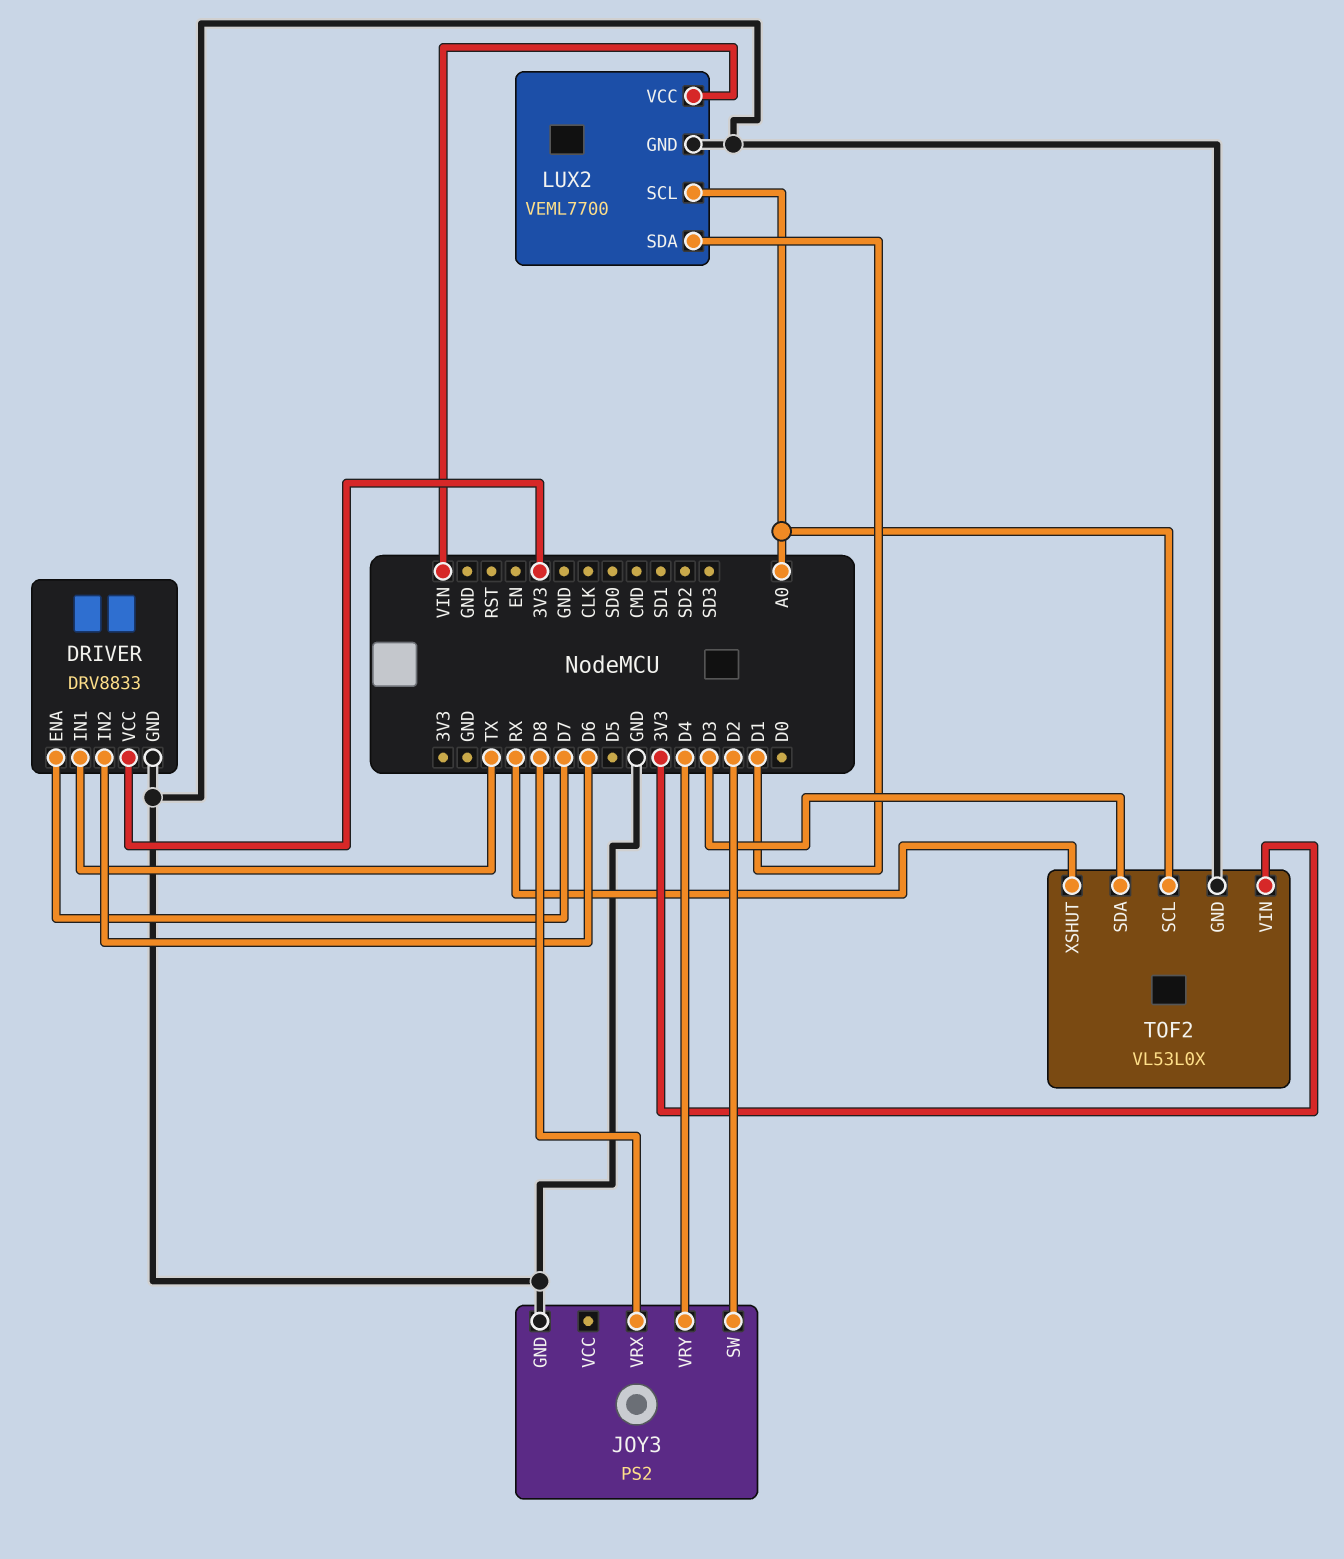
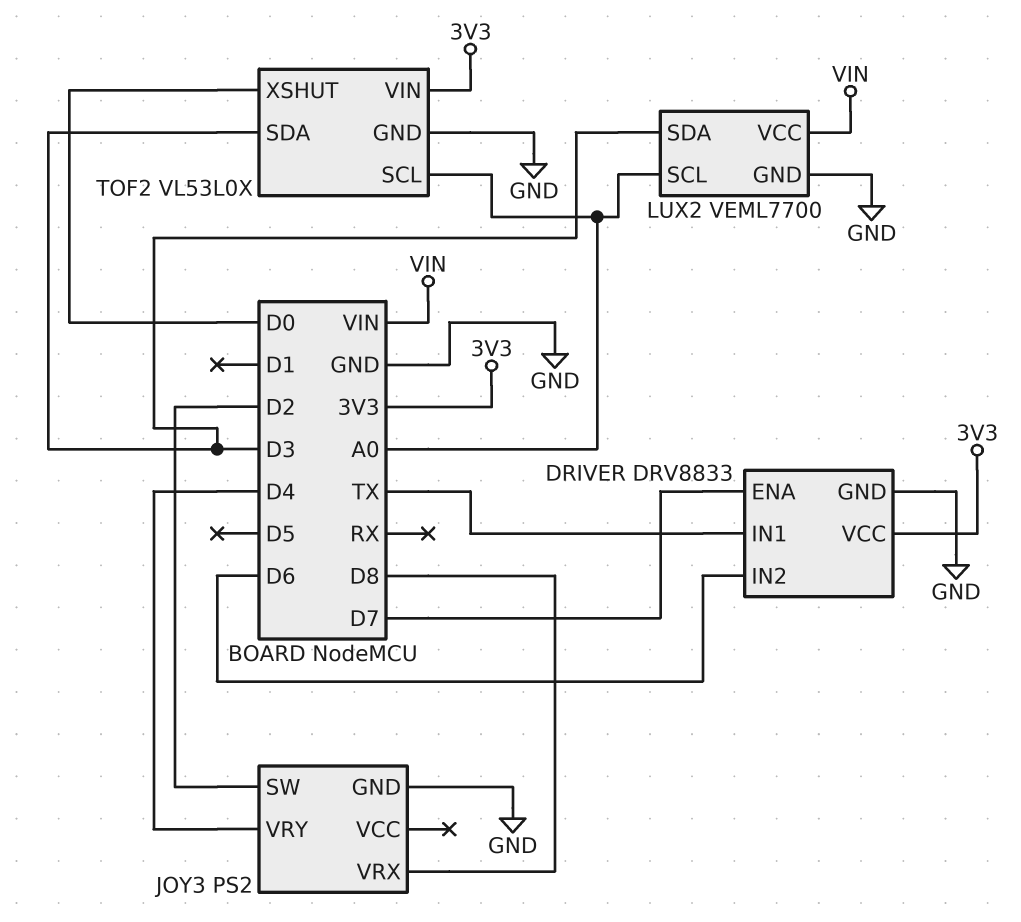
LUX2 pin SDA: D1 -> D3
TOF2 pin XSHUT: RX -> D0

